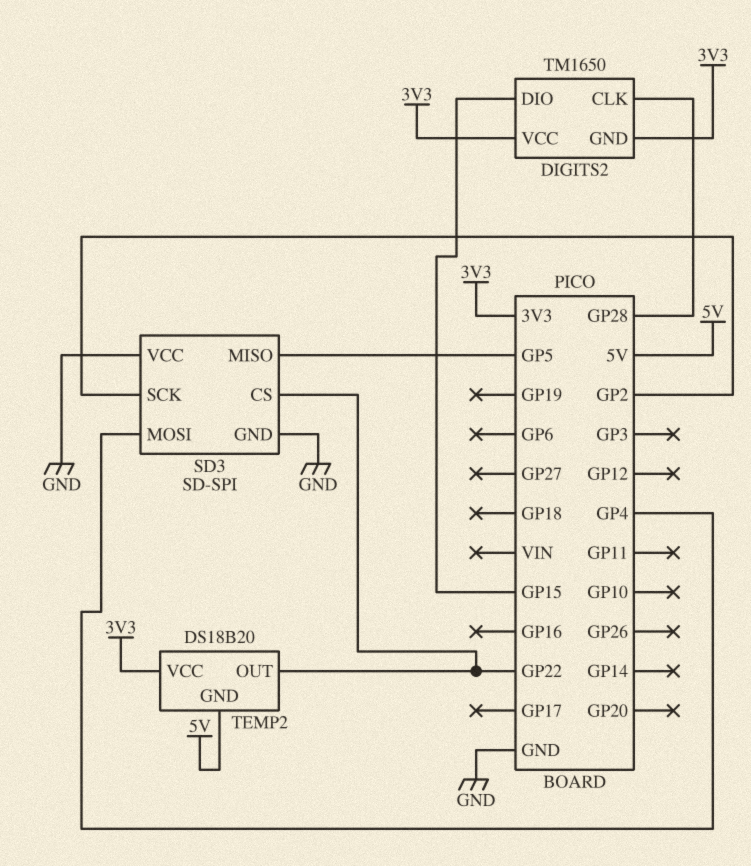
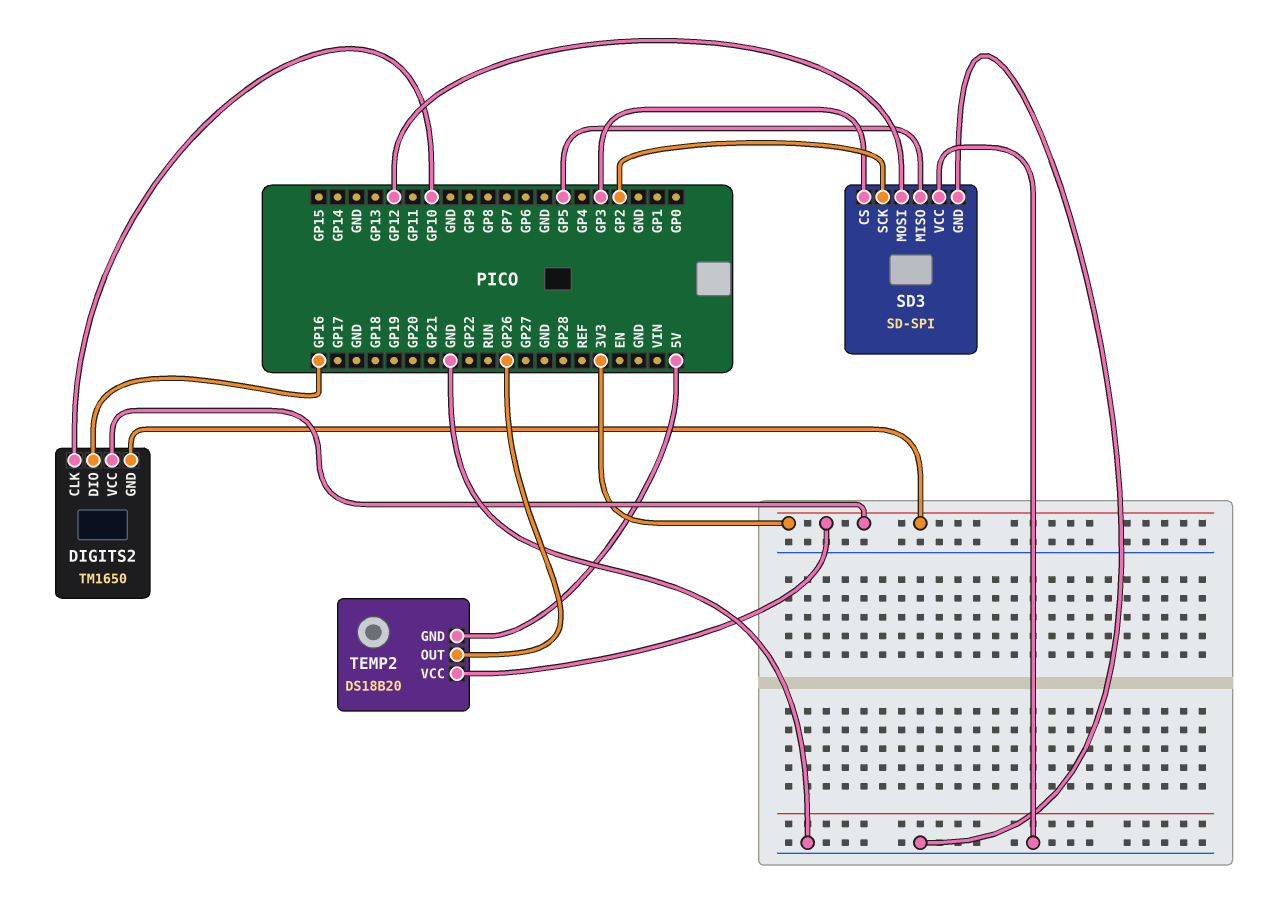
DIGITS2 pin CLK: GP28 -> GP10
DIGITS2 pin DIO: GP15 -> GP16
SD3 pin CS: GP22 -> GP3
SD3 pin MOSI: GP4 -> GP12
TEMP2 pin OUT: GP22 -> GP26

